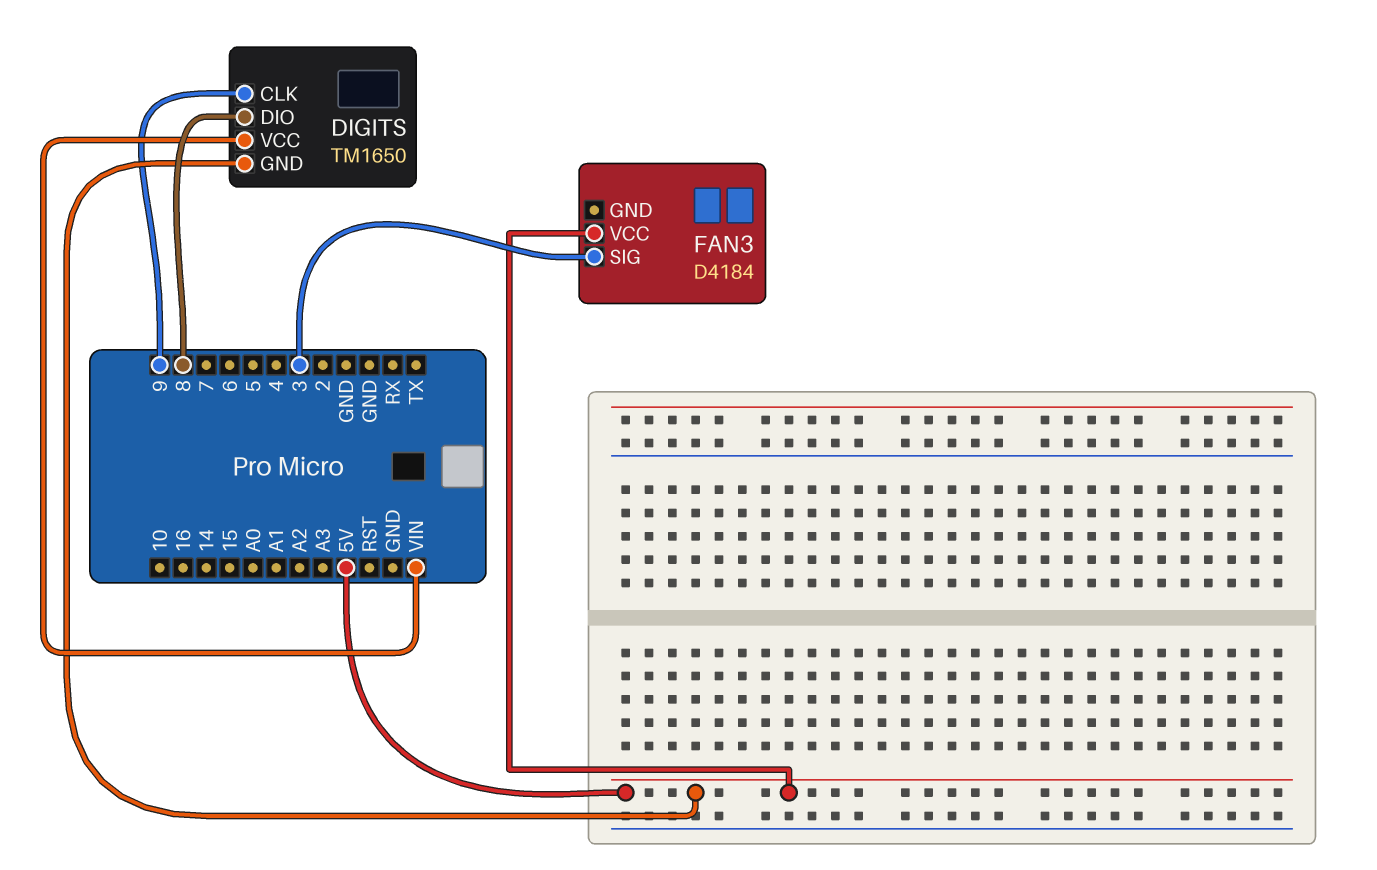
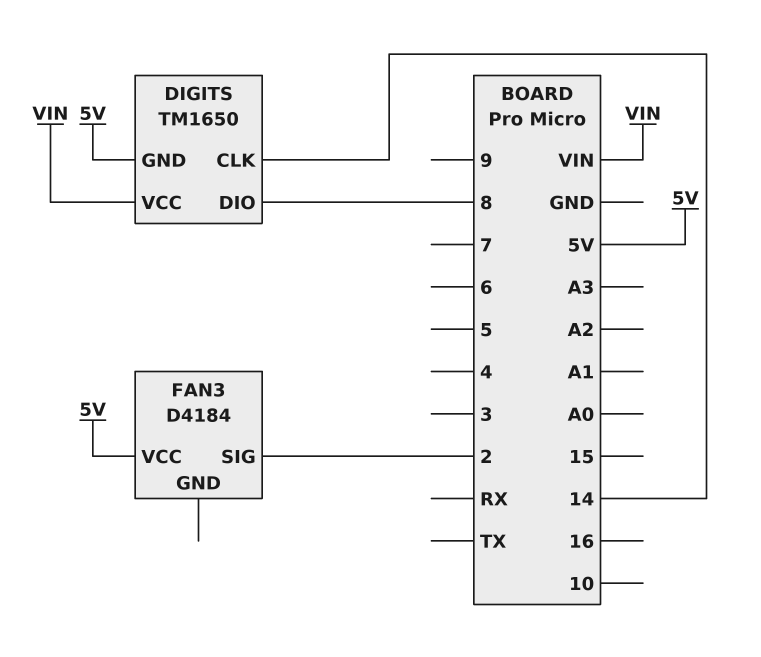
DIGITS pin CLK: 9 -> 14
FAN3 pin SIG: 3 -> 2

